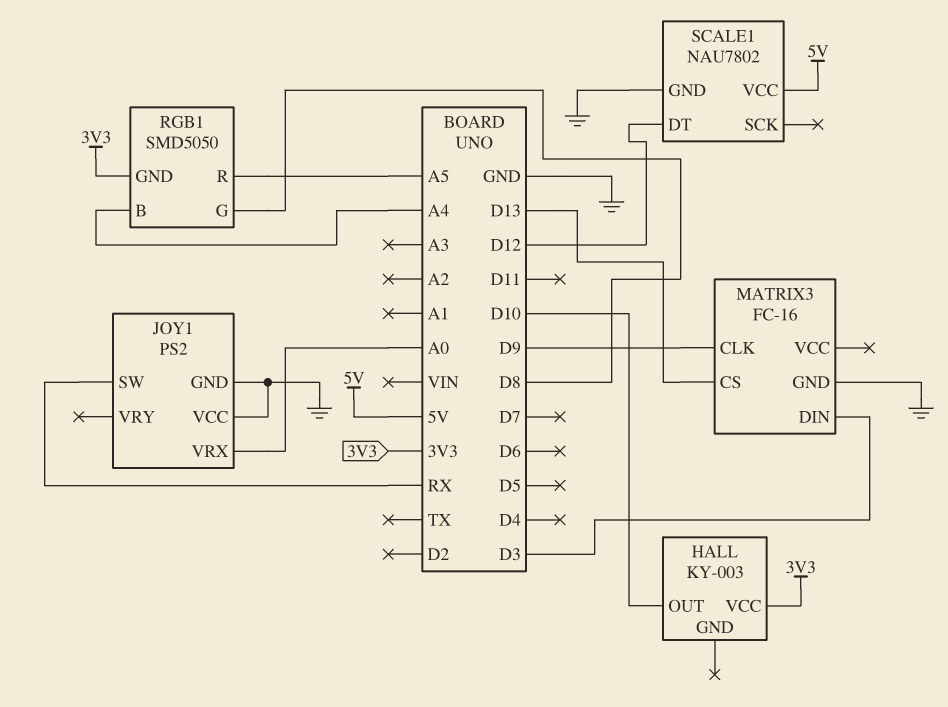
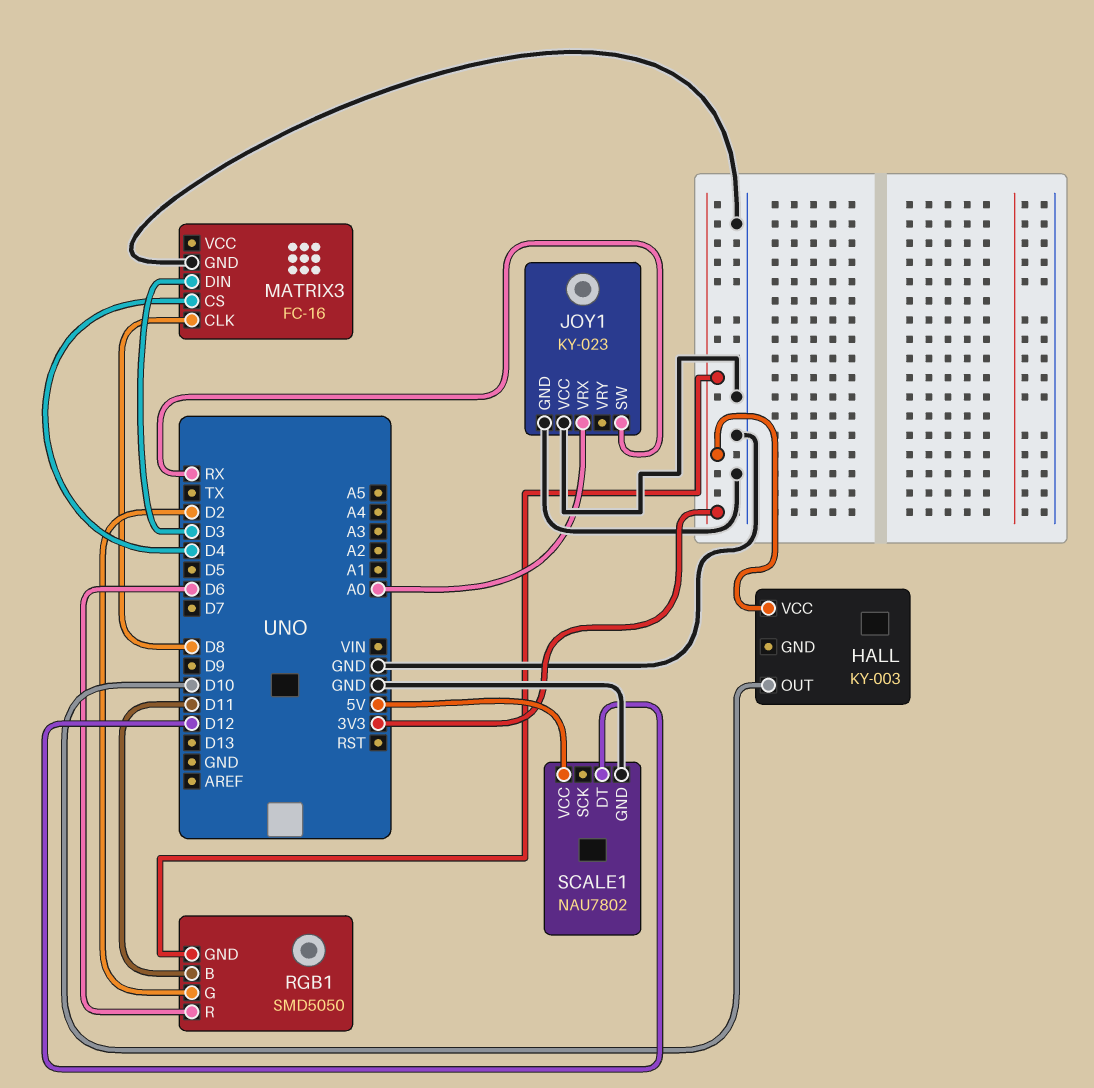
JOY1: PS2 -> KY-023
MATRIX3 pin CLK: D9 -> D8
MATRIX3 pin CS: D13 -> D4
RGB1 pin B: A4 -> D11
RGB1 pin G: D8 -> D2
RGB1 pin R: A5 -> D6

